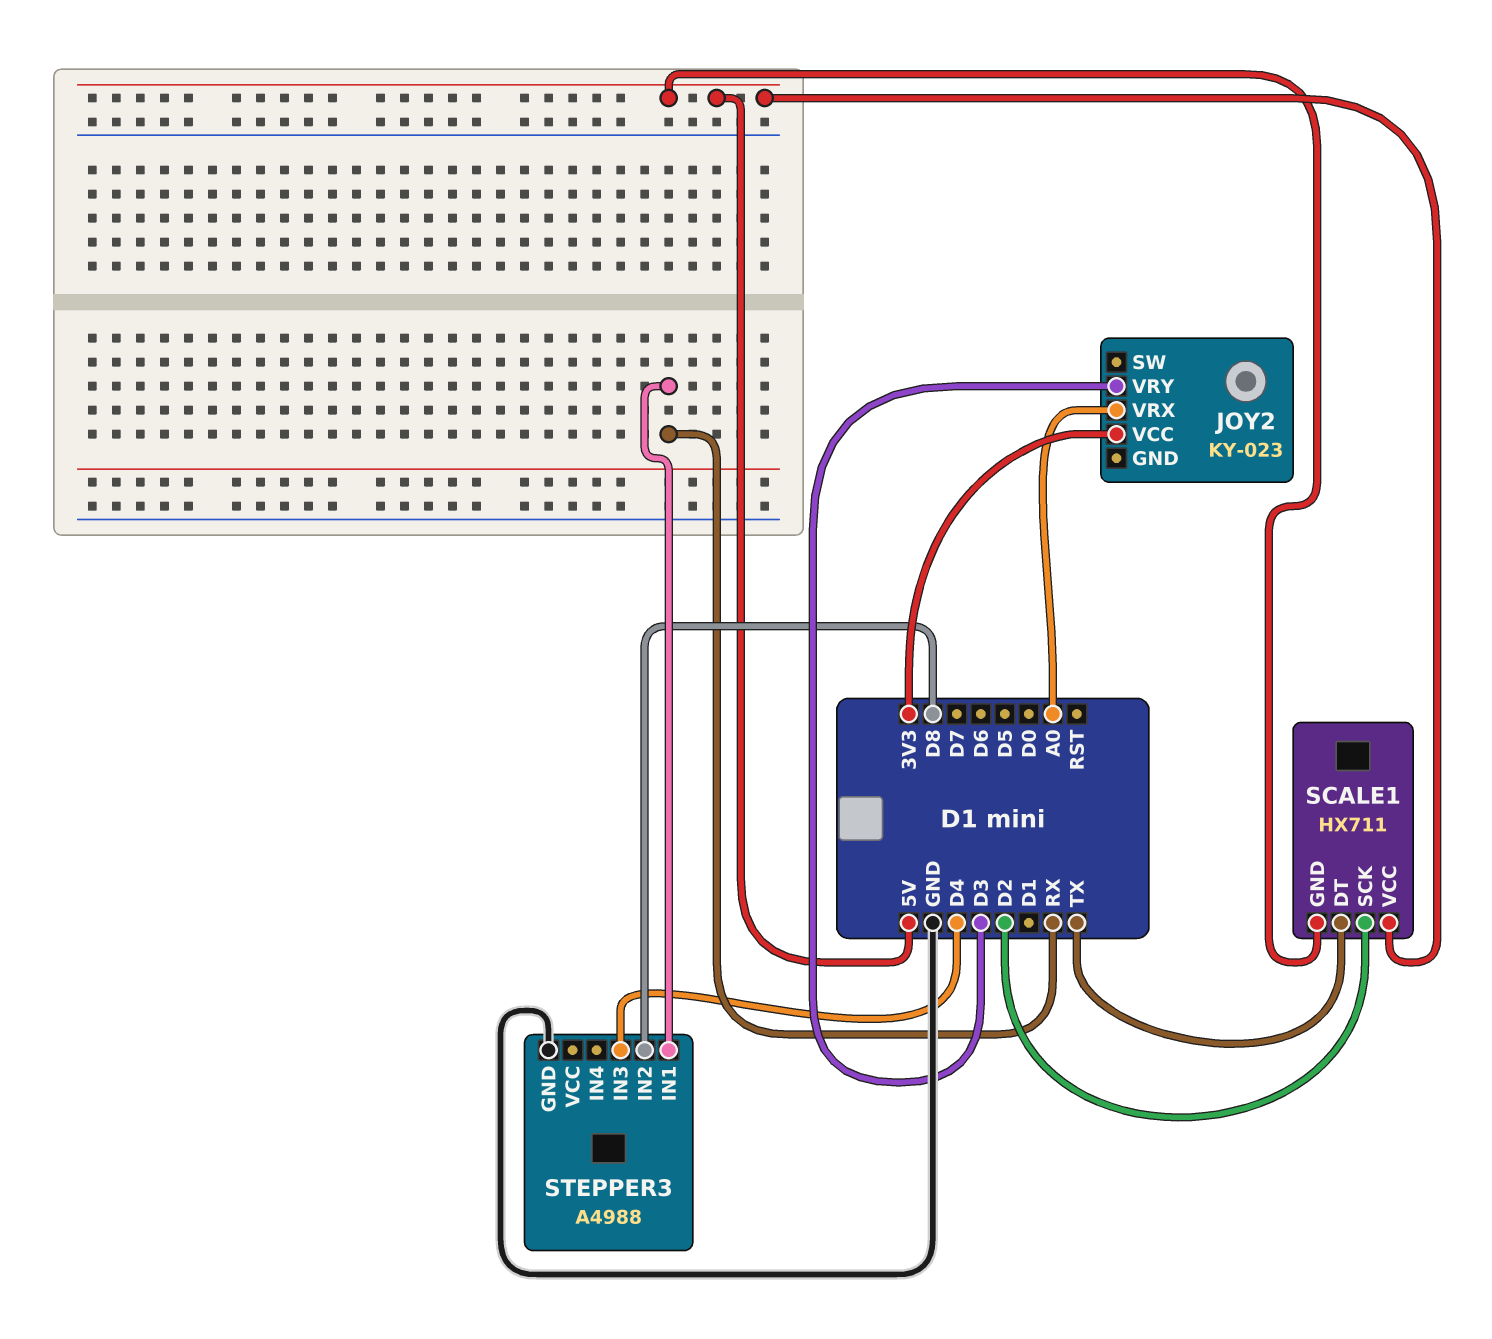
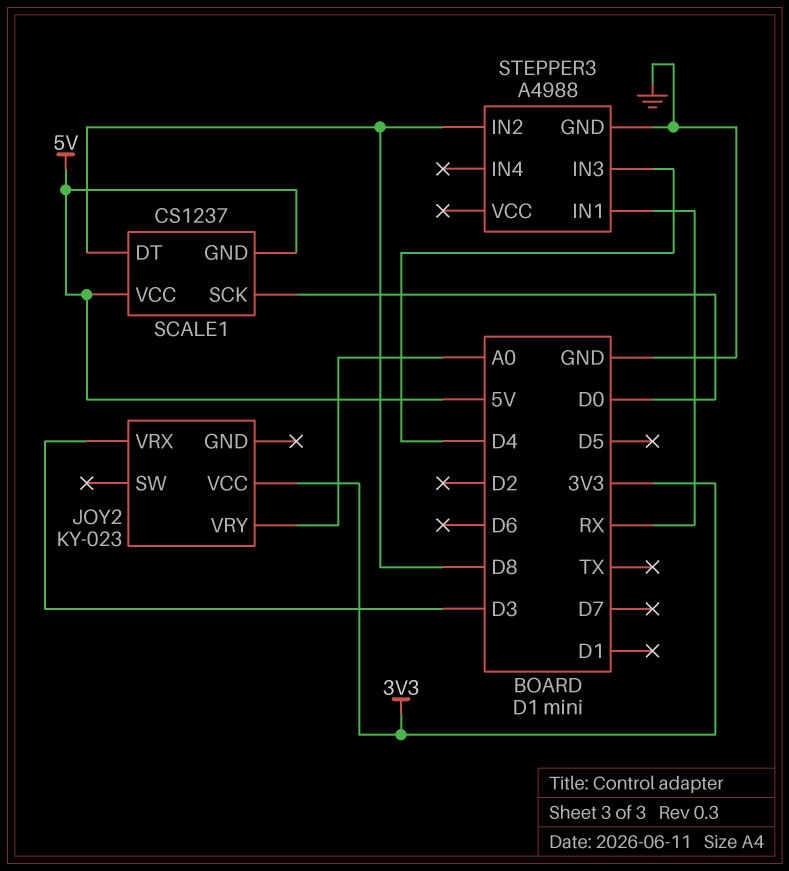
JOY2 pin VRX: A0 -> D3
JOY2 pin VRY: D3 -> A0
SCALE1: HX711 -> CS1237
SCALE1 pin DT: TX -> D8
SCALE1 pin SCK: D2 -> D0

